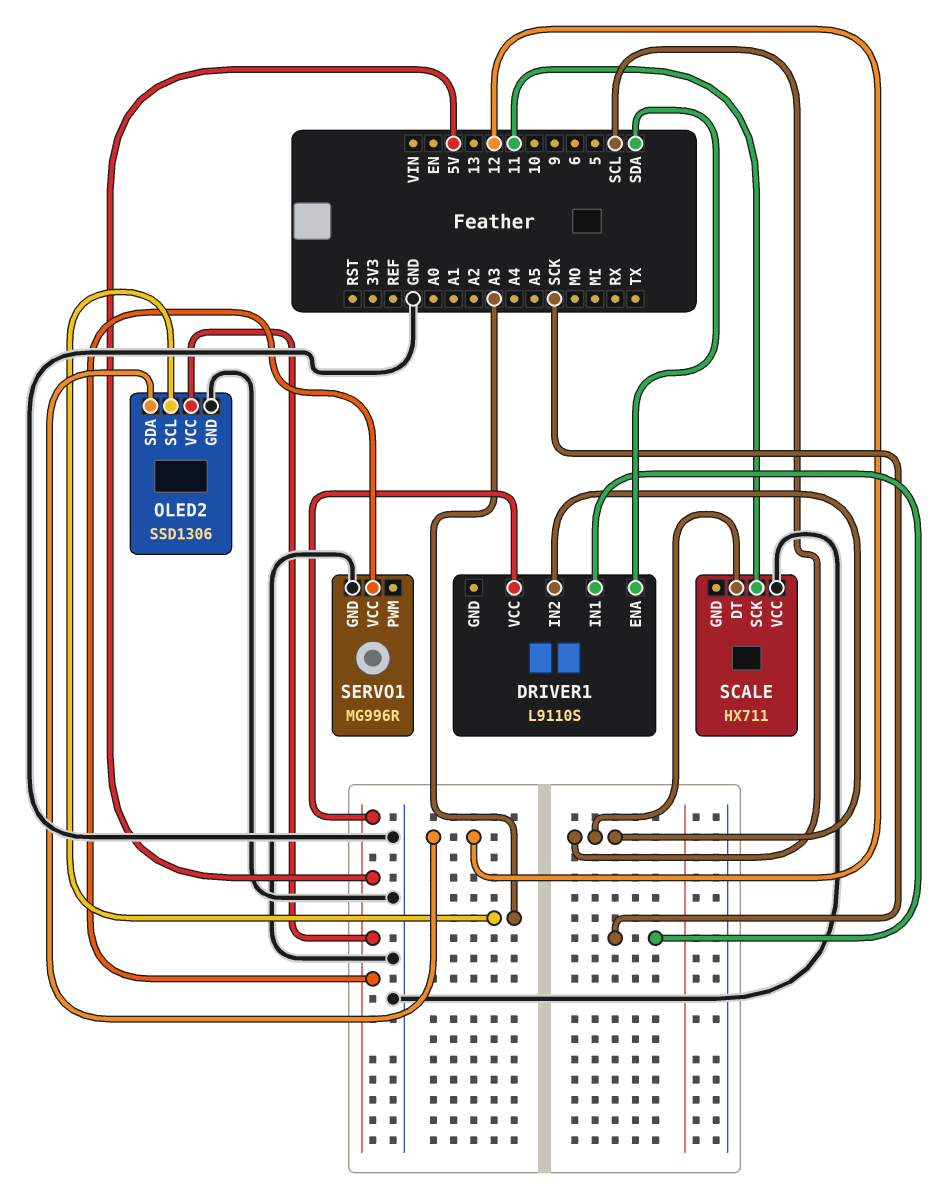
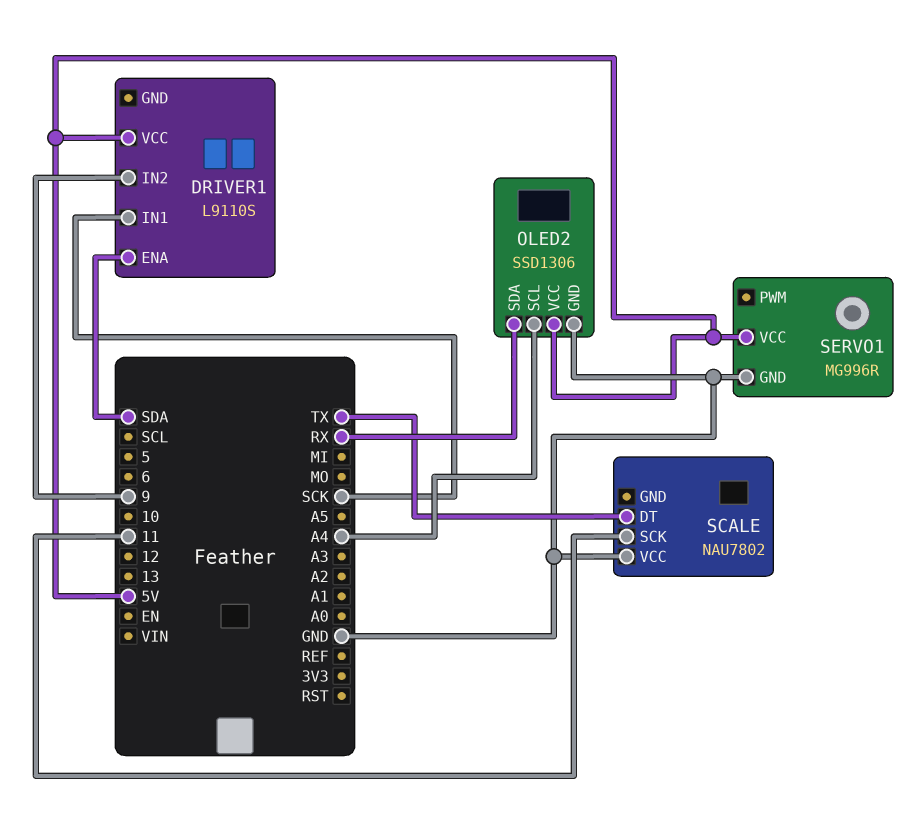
DRIVER1 pin IN2: SCL -> 9
OLED2 pin SCL: A3 -> A4
OLED2 pin SDA: 12 -> RX
SCALE: HX711 -> NAU7802
SCALE pin DT: SCL -> TX

